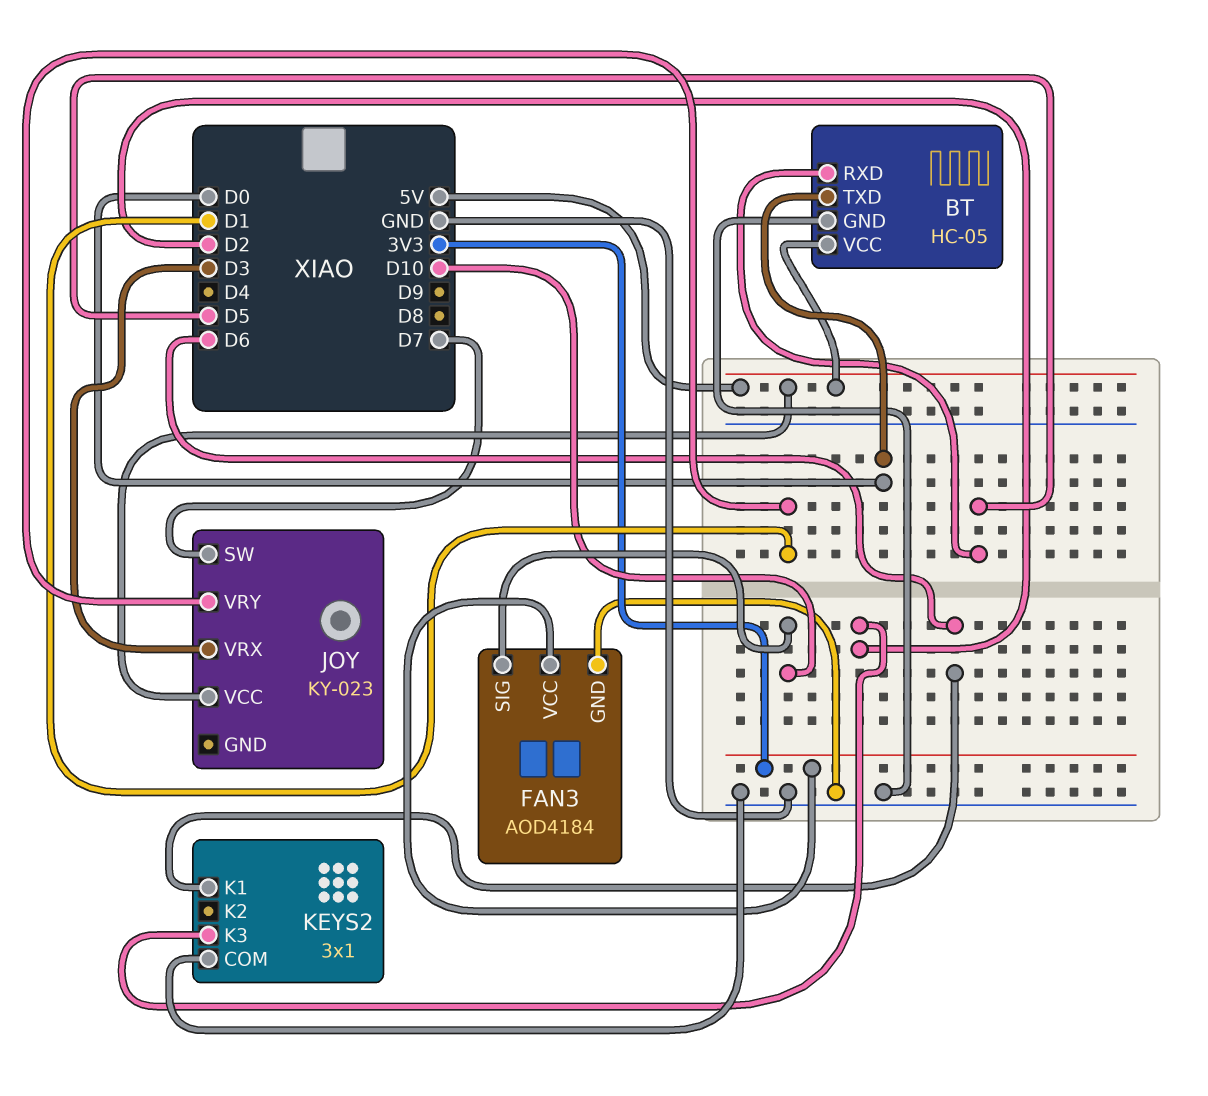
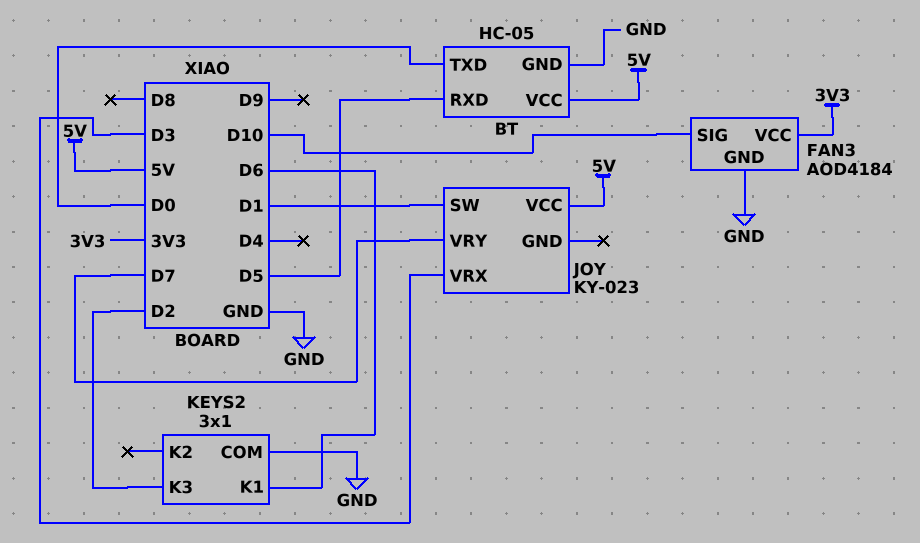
JOY pin SW: D7 -> D1
JOY pin VRY: D1 -> D7

